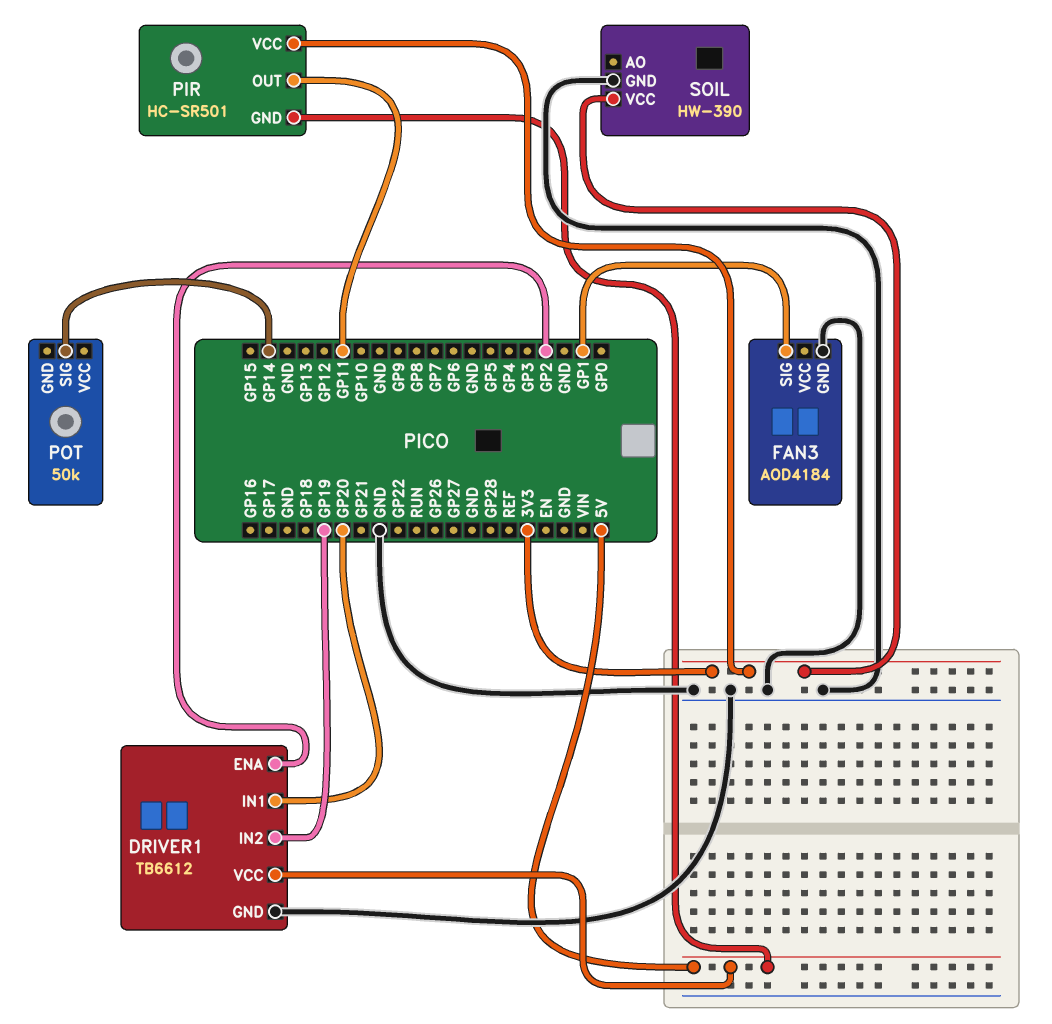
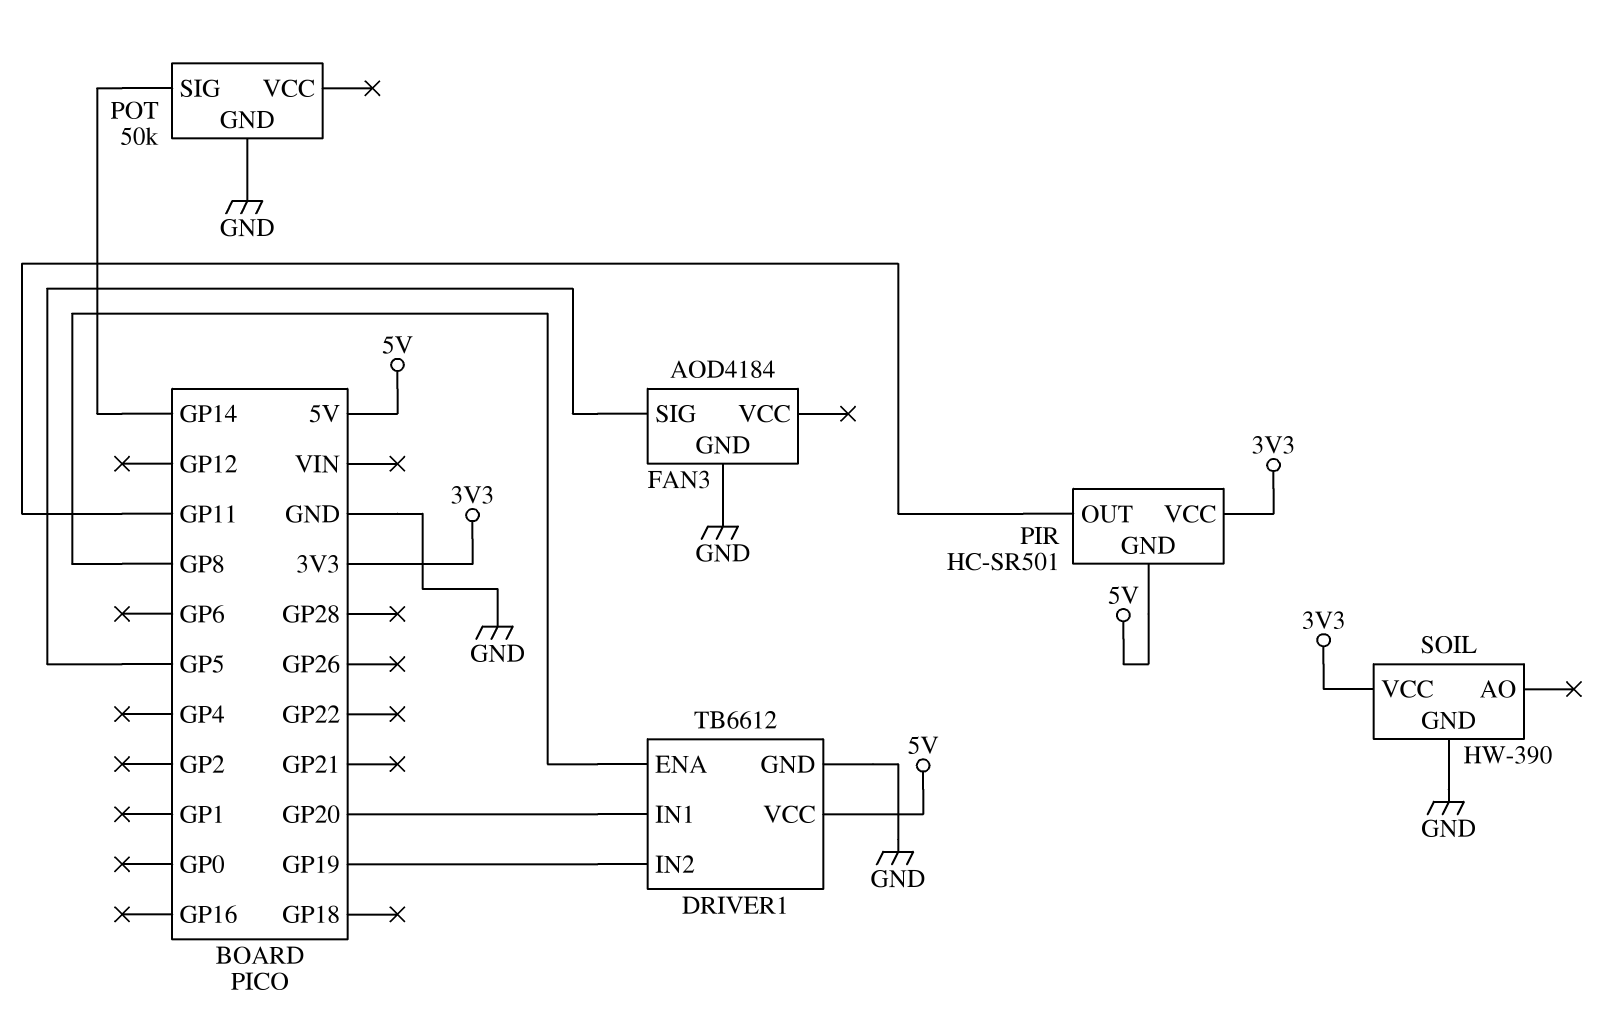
DRIVER1 pin ENA: GP2 -> GP8
FAN3 pin SIG: GP1 -> GP5
POT pin GND: none -> GND

